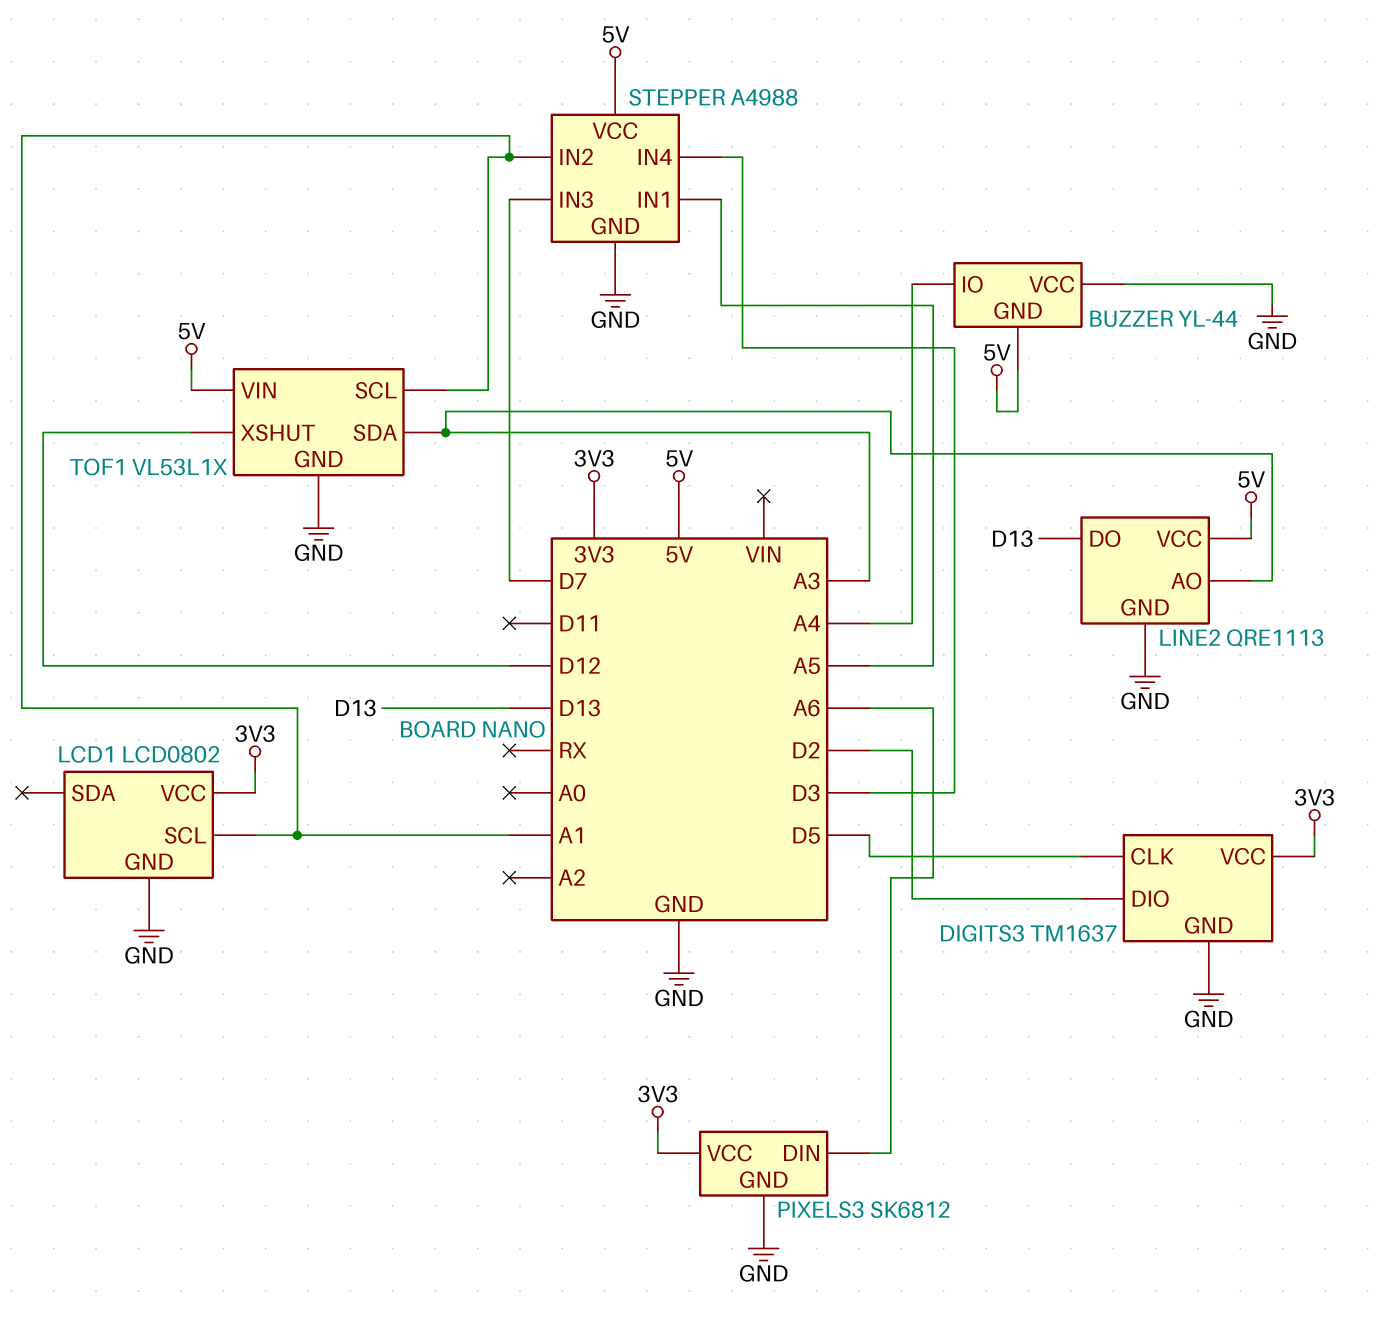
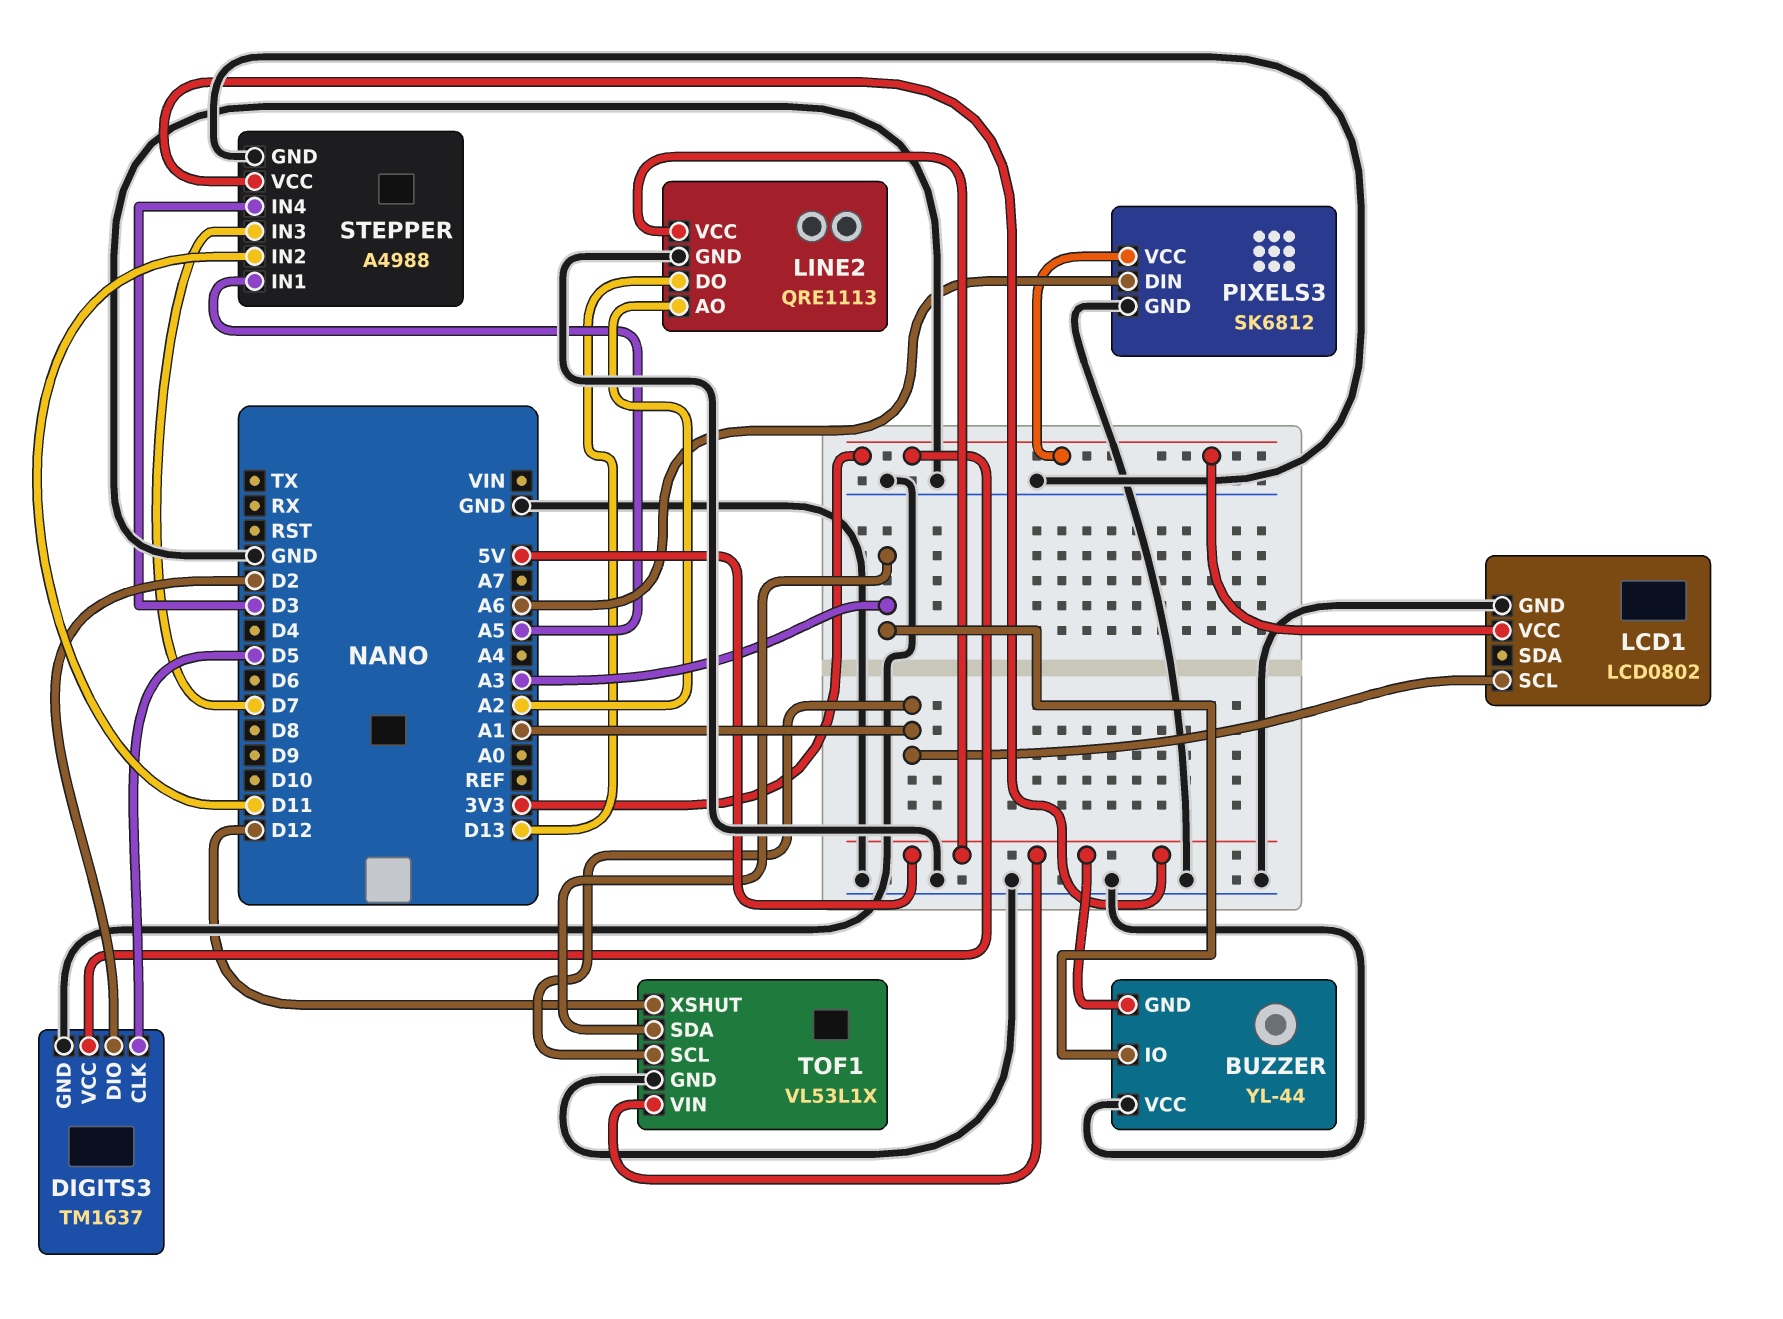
BUZZER pin IO: A4 -> A3
LINE2 pin AO: A3 -> A2
STEPPER pin IN2: A1 -> D11

